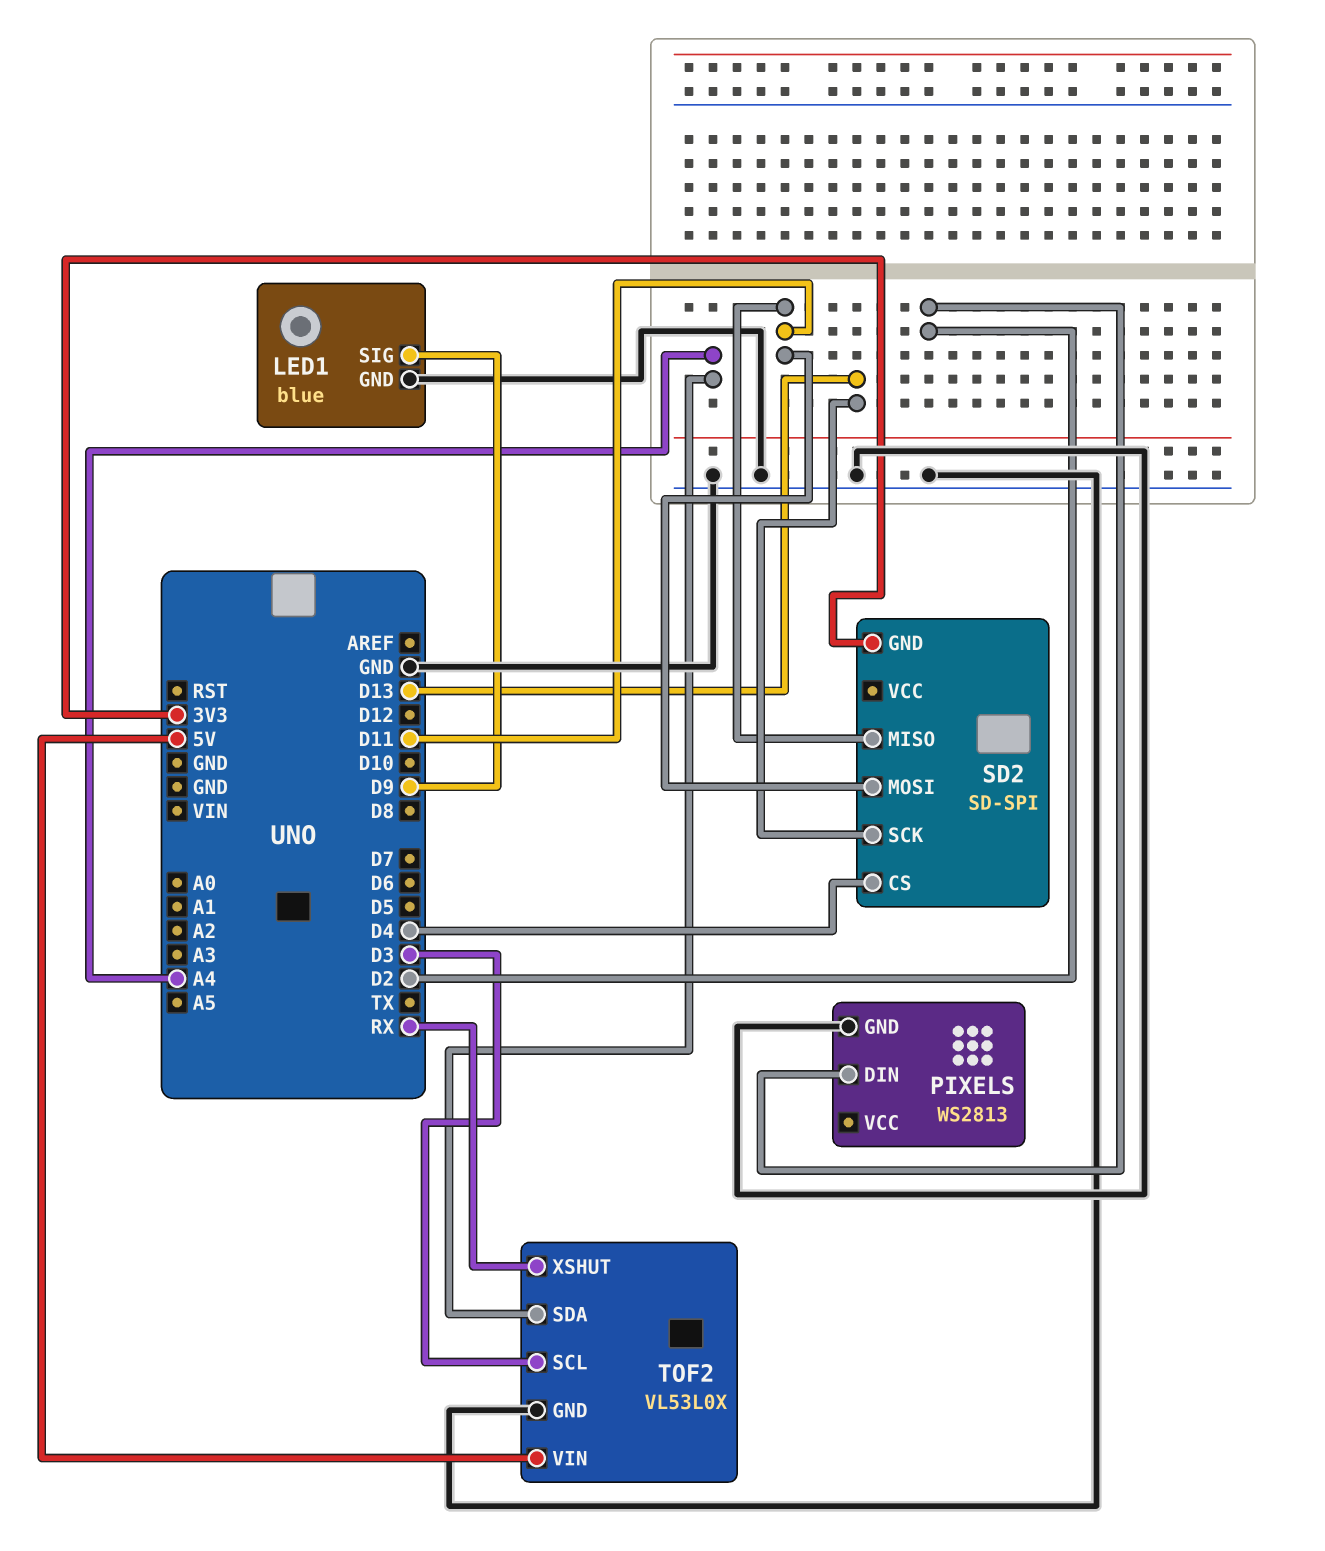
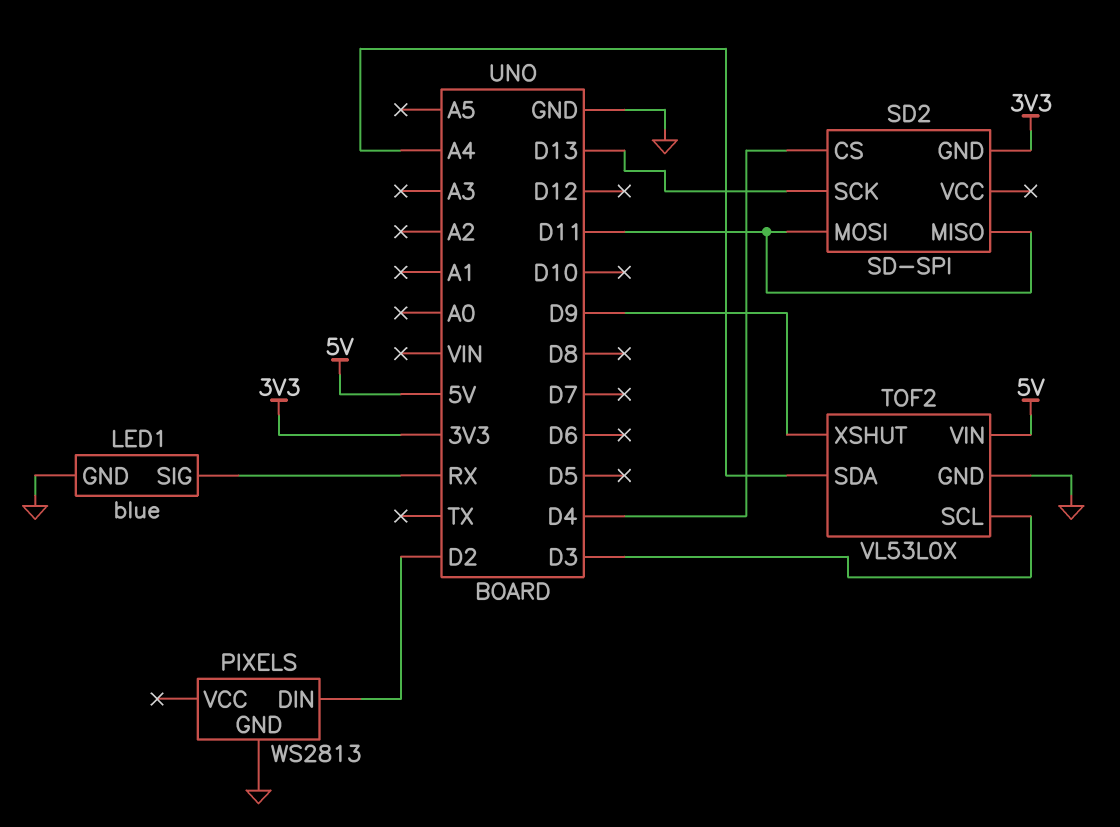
LED1 pin SIG: D9 -> RX
TOF2 pin XSHUT: RX -> D9

